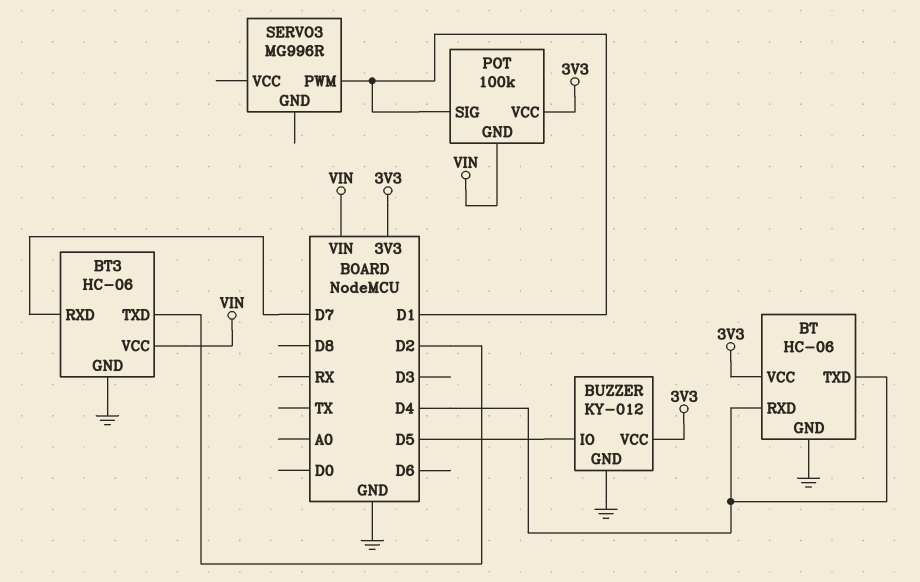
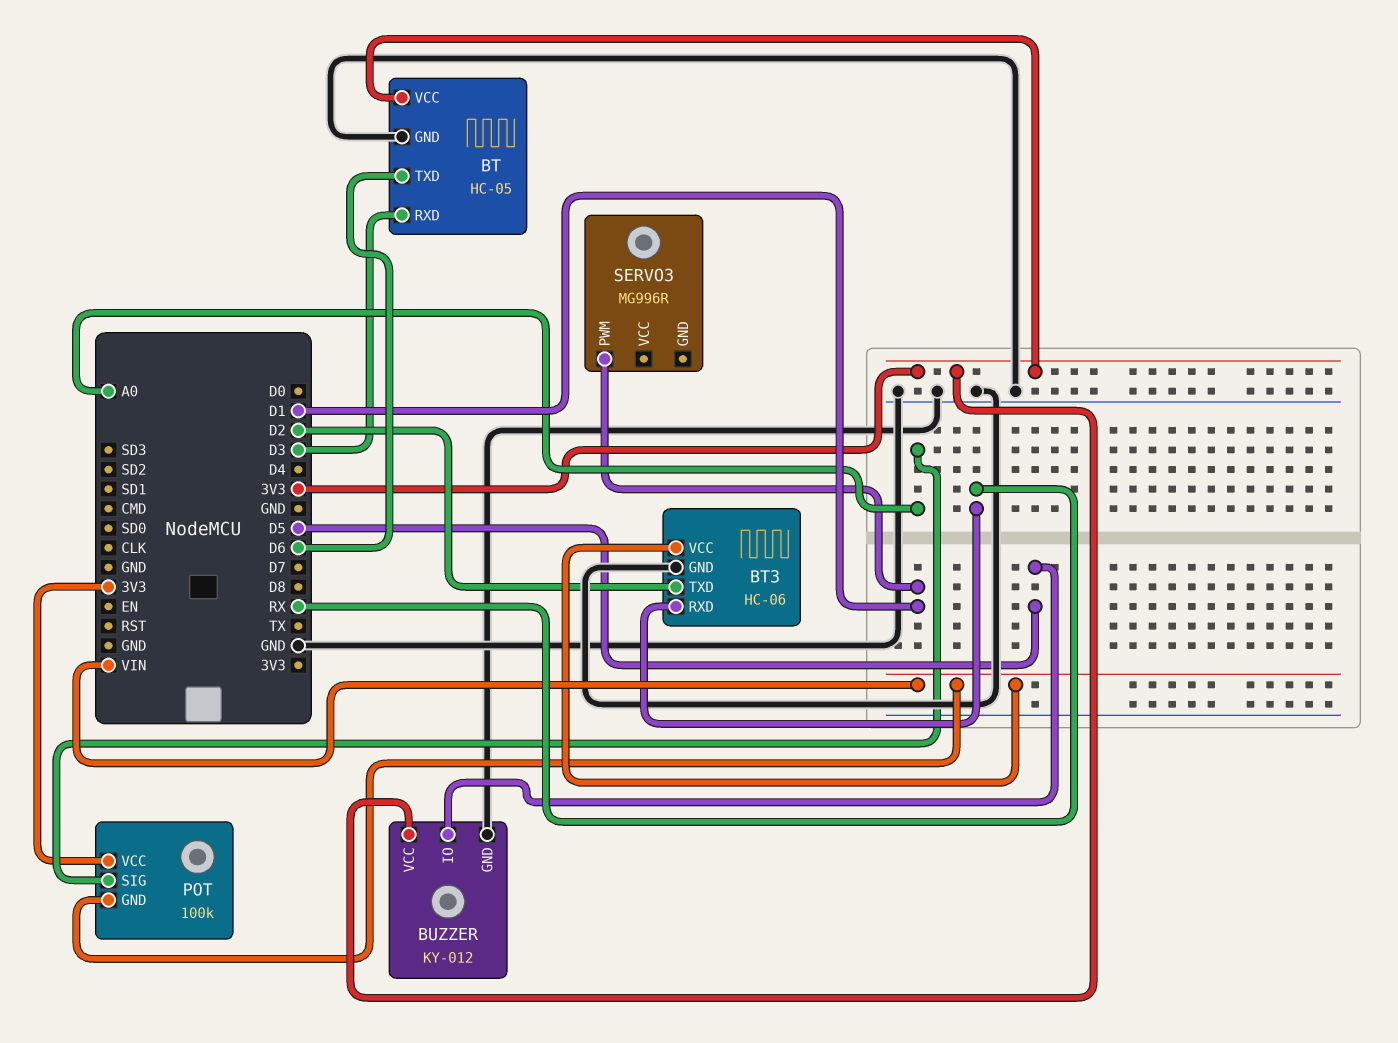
BT: HC-06 -> HC-05
BT pin RXD: D4 -> D3
BT pin TXD: D4 -> D6
BT3 pin RXD: D7 -> RX
POT pin SIG: D1 -> A0

